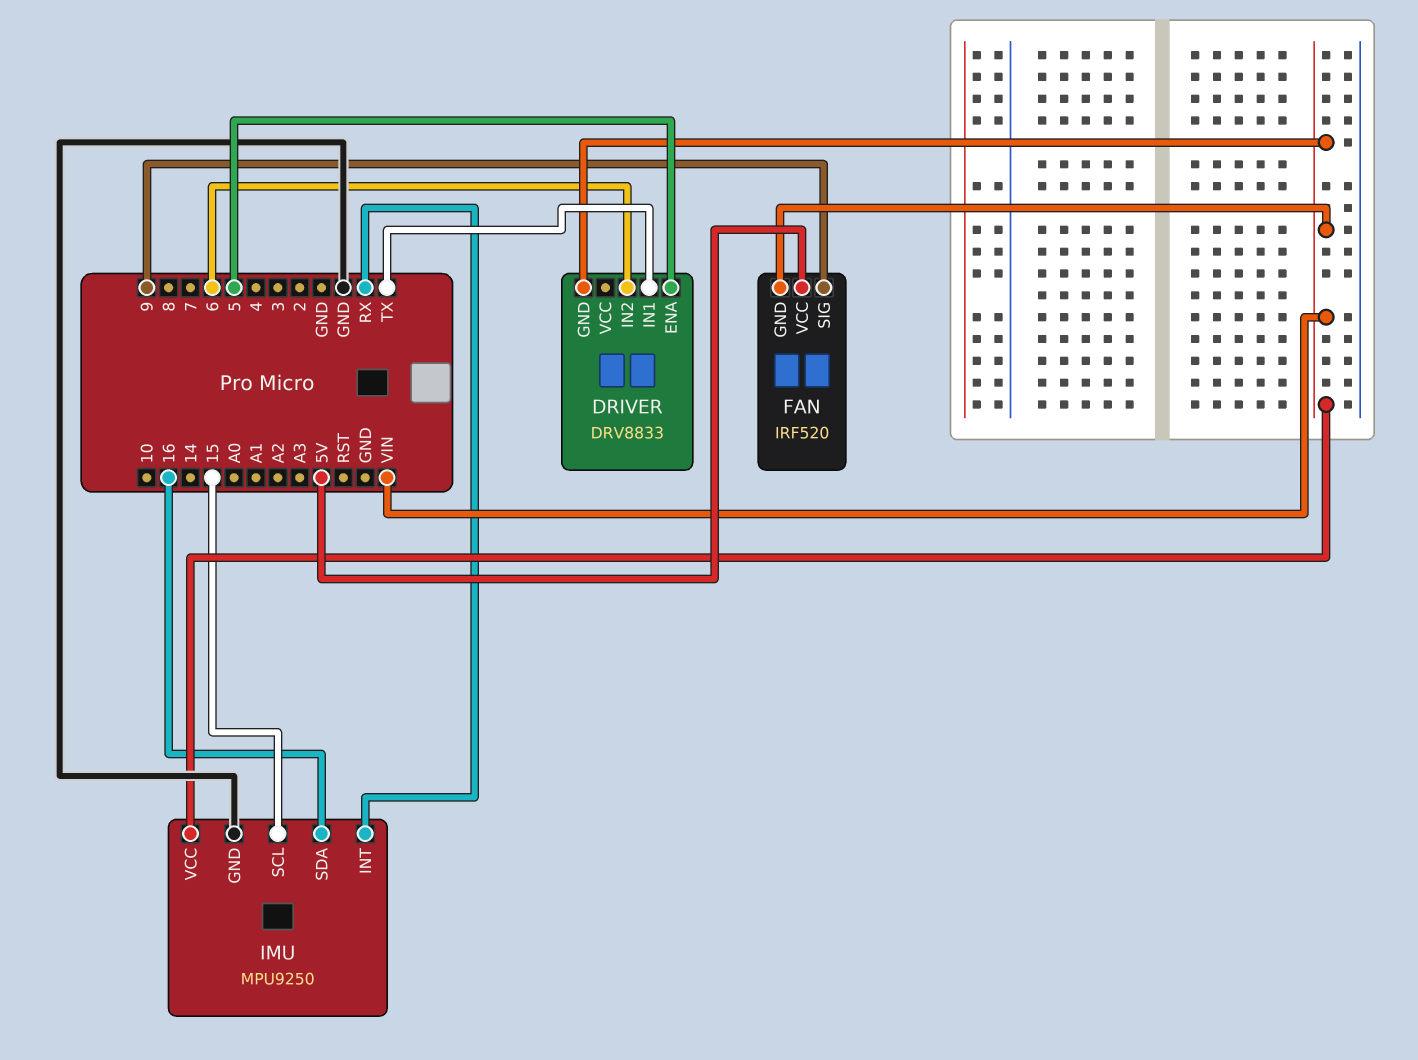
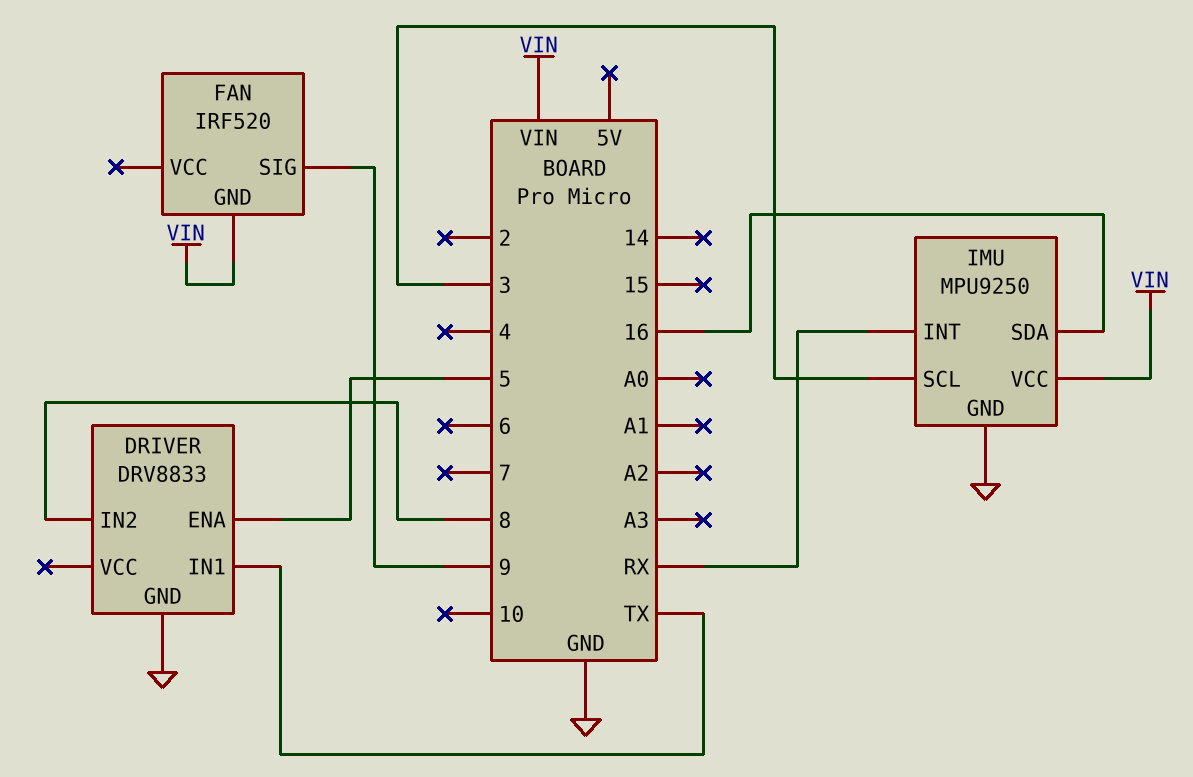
DRIVER pin GND: VIN -> GND
DRIVER pin IN2: 6 -> 8
FAN pin VCC: 5V -> none
IMU pin SCL: 15 -> 3

